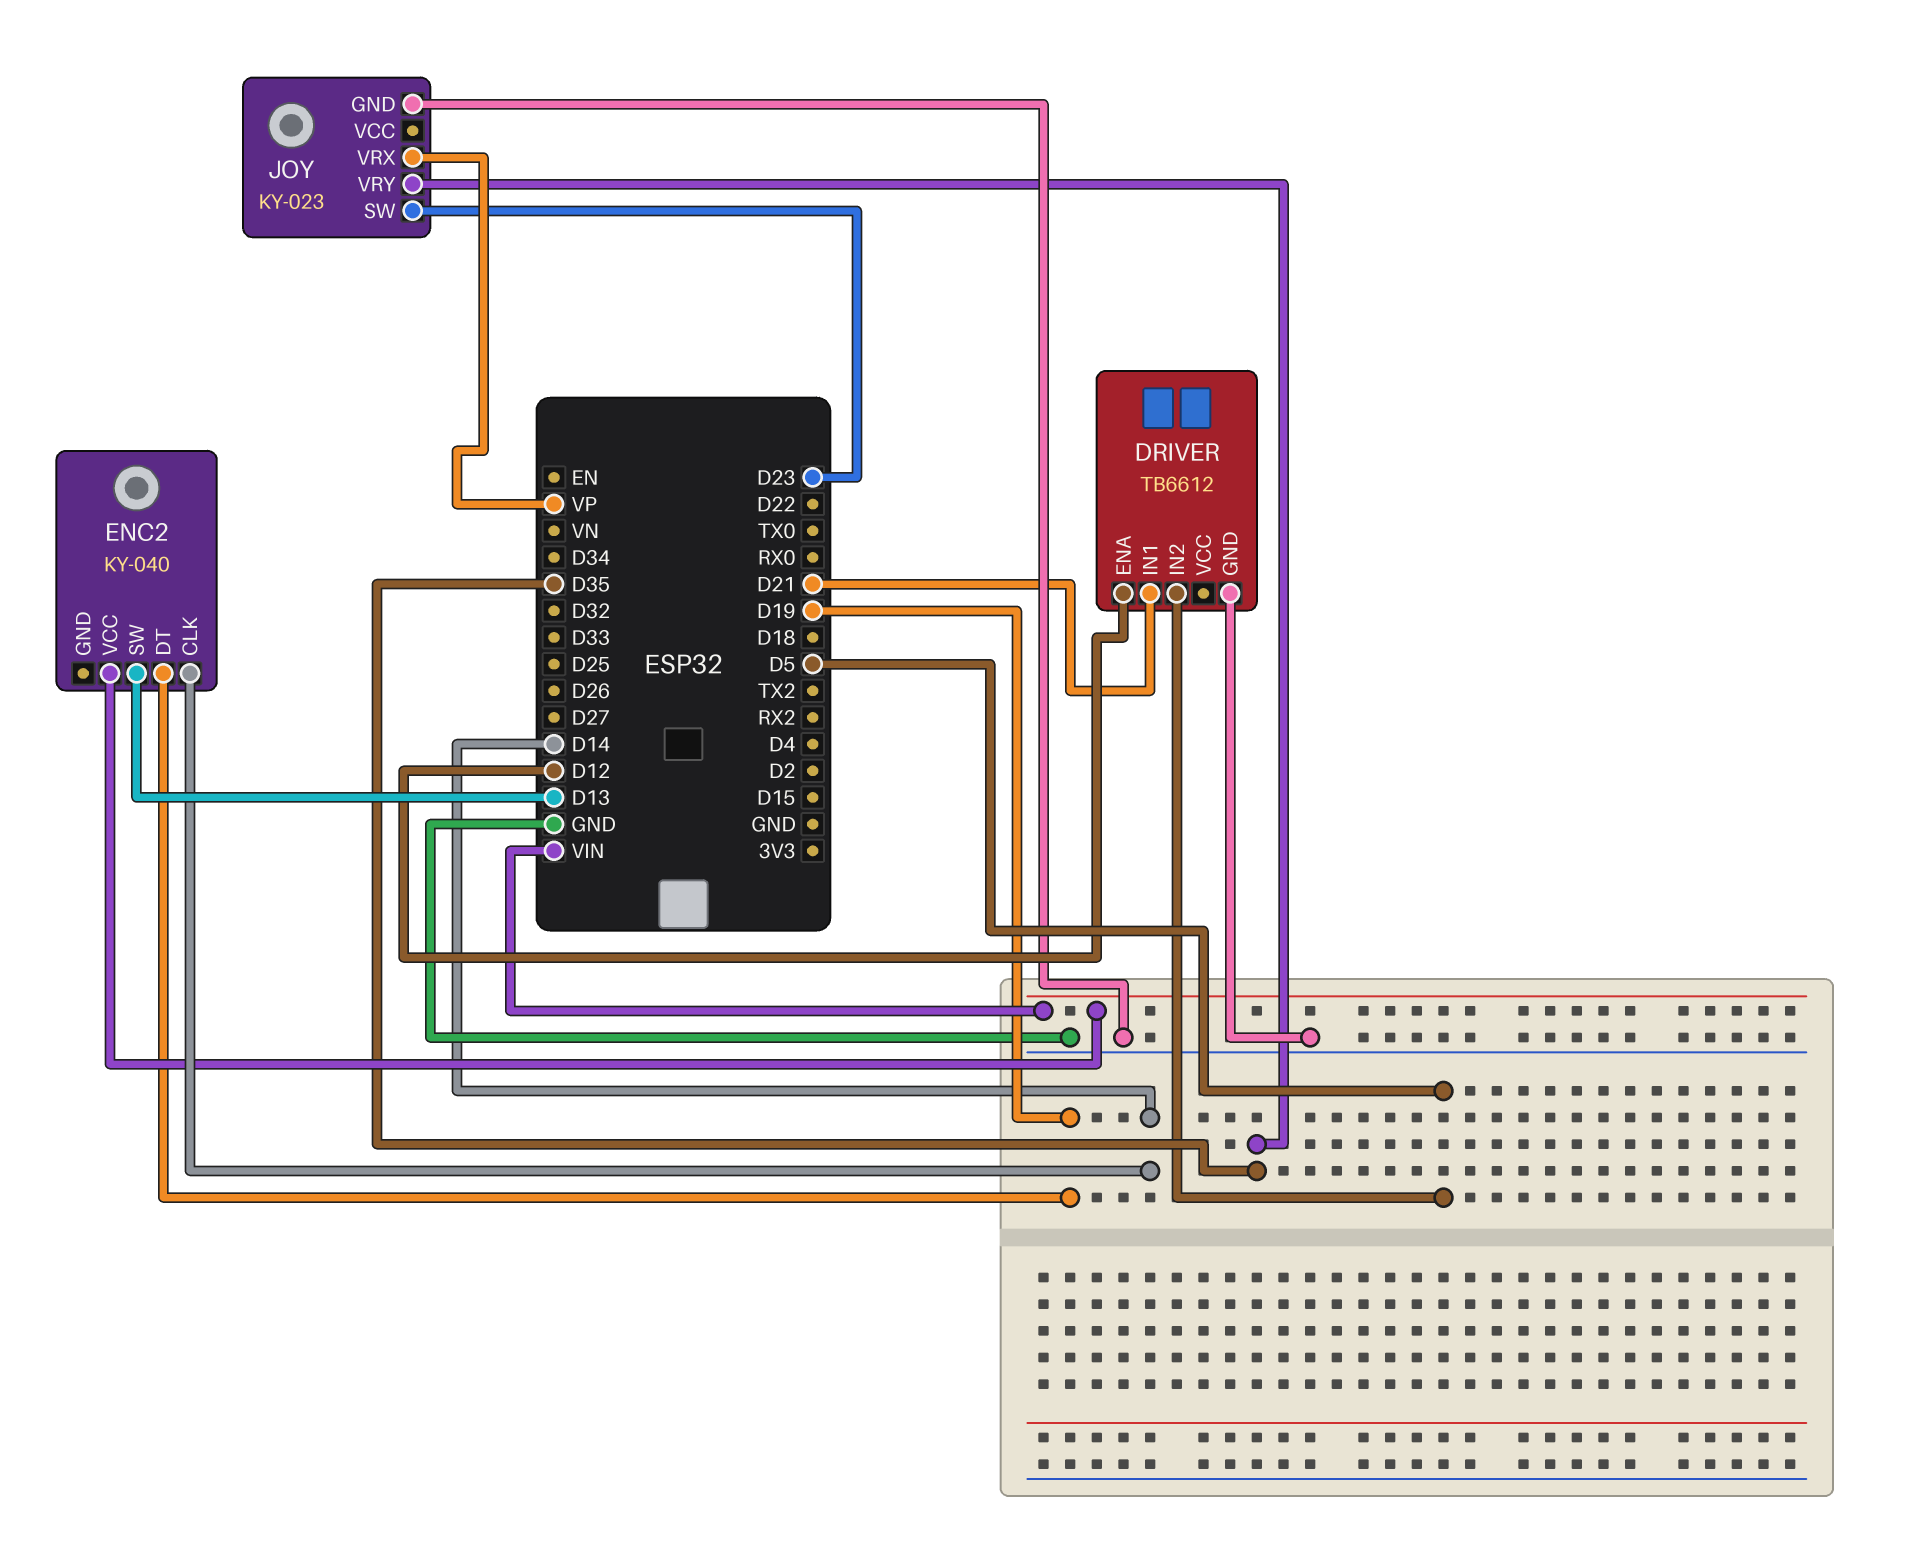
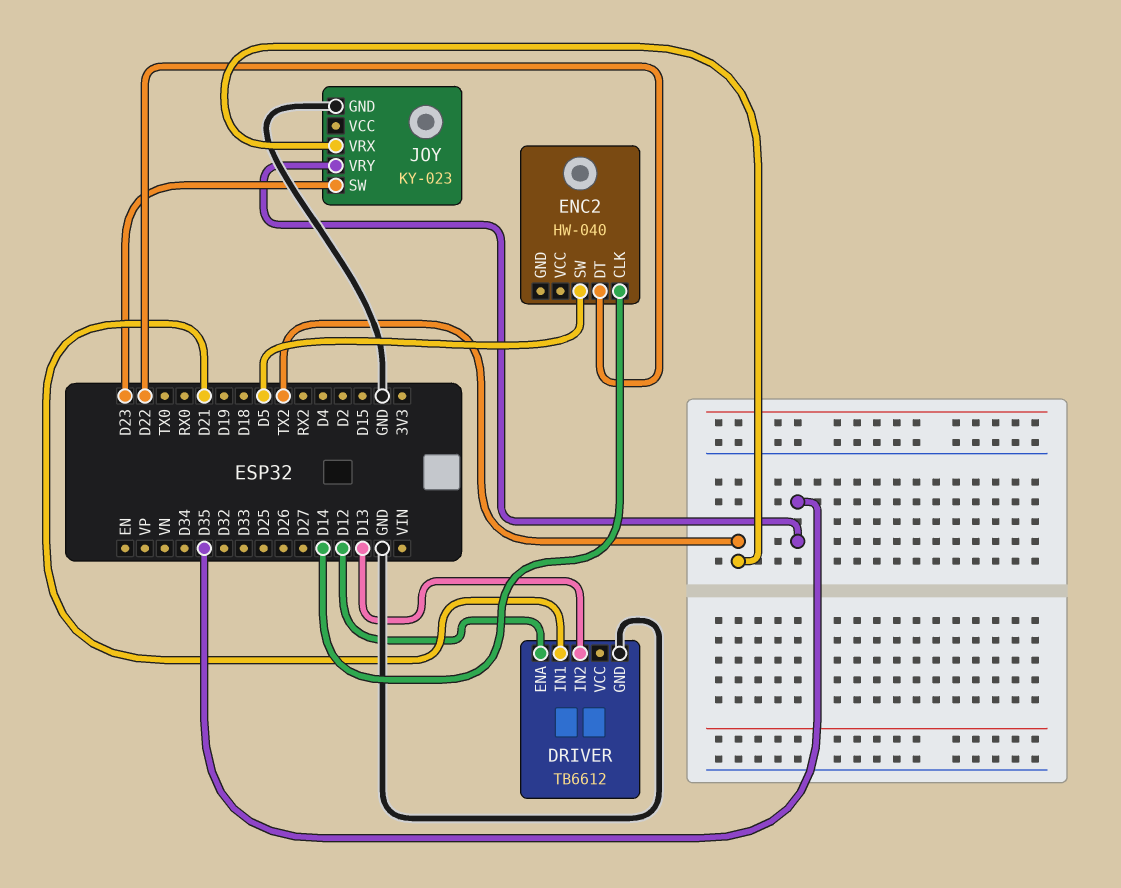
DRIVER pin IN2: D5 -> D13
ENC2: KY-040 -> HW-040
ENC2 pin DT: D19 -> D22
ENC2 pin SW: D13 -> D5
ENC2 pin VCC: VIN -> none
JOY pin VRX: VP -> TX2

